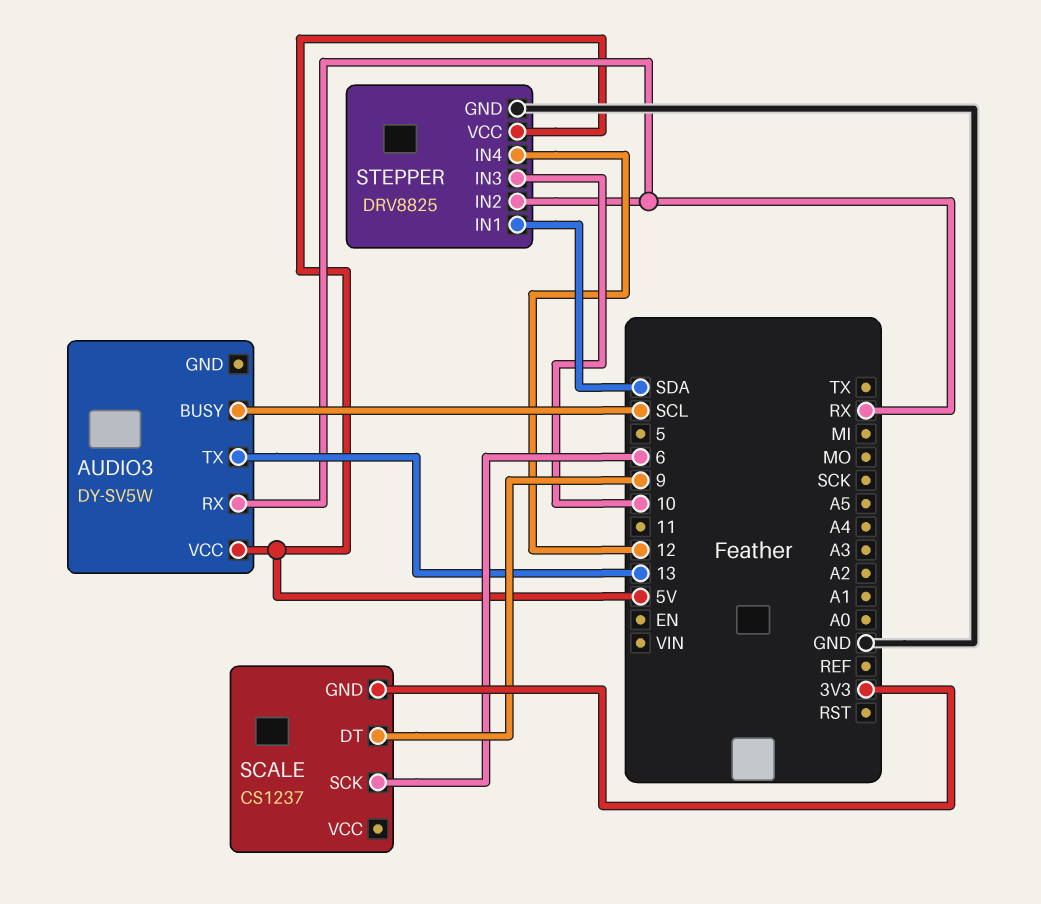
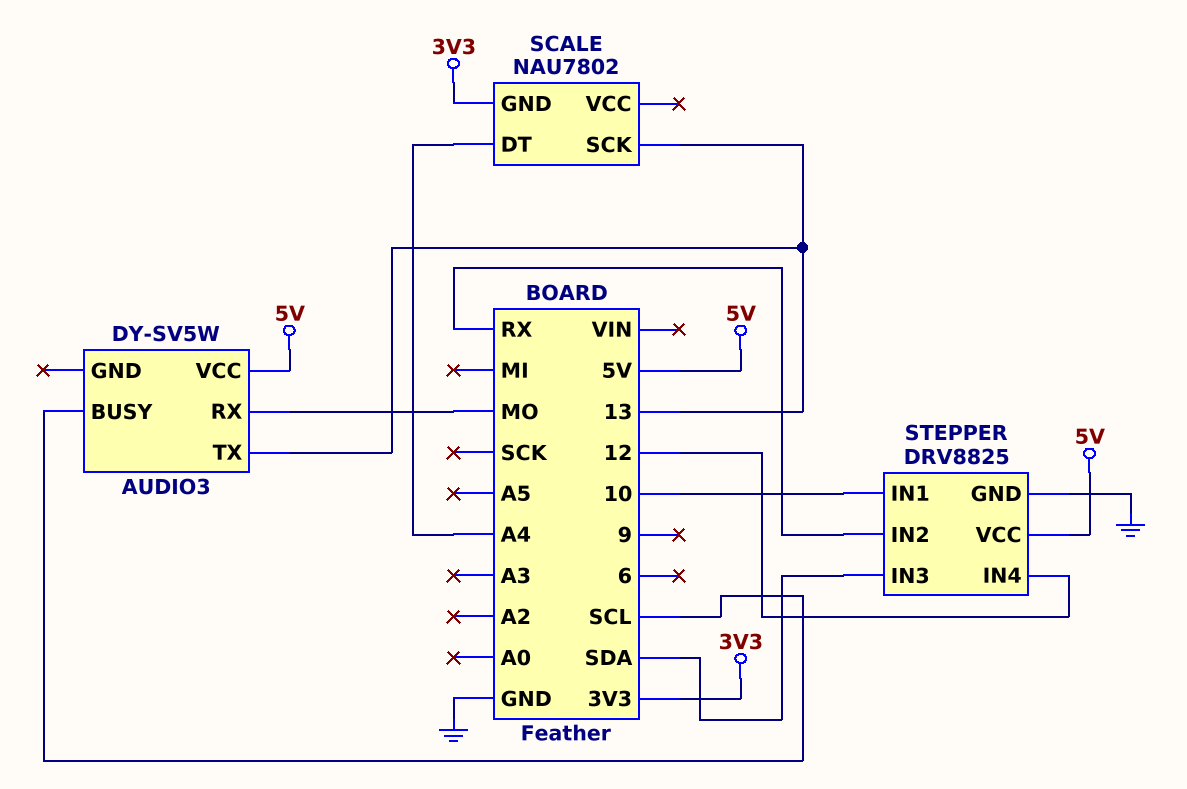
AUDIO3 pin RX: RX -> MO
SCALE: CS1237 -> NAU7802
SCALE pin DT: 9 -> A4
SCALE pin SCK: 6 -> 13
STEPPER pin IN1: SDA -> 10
STEPPER pin IN3: 10 -> SDA

